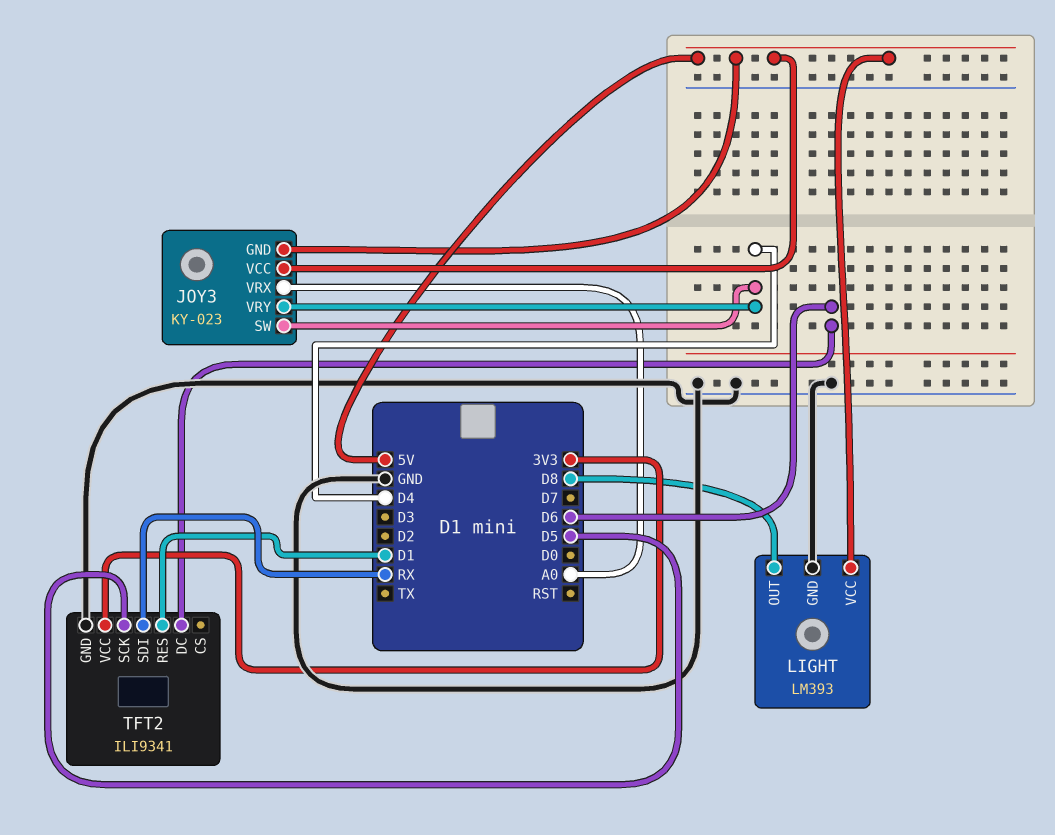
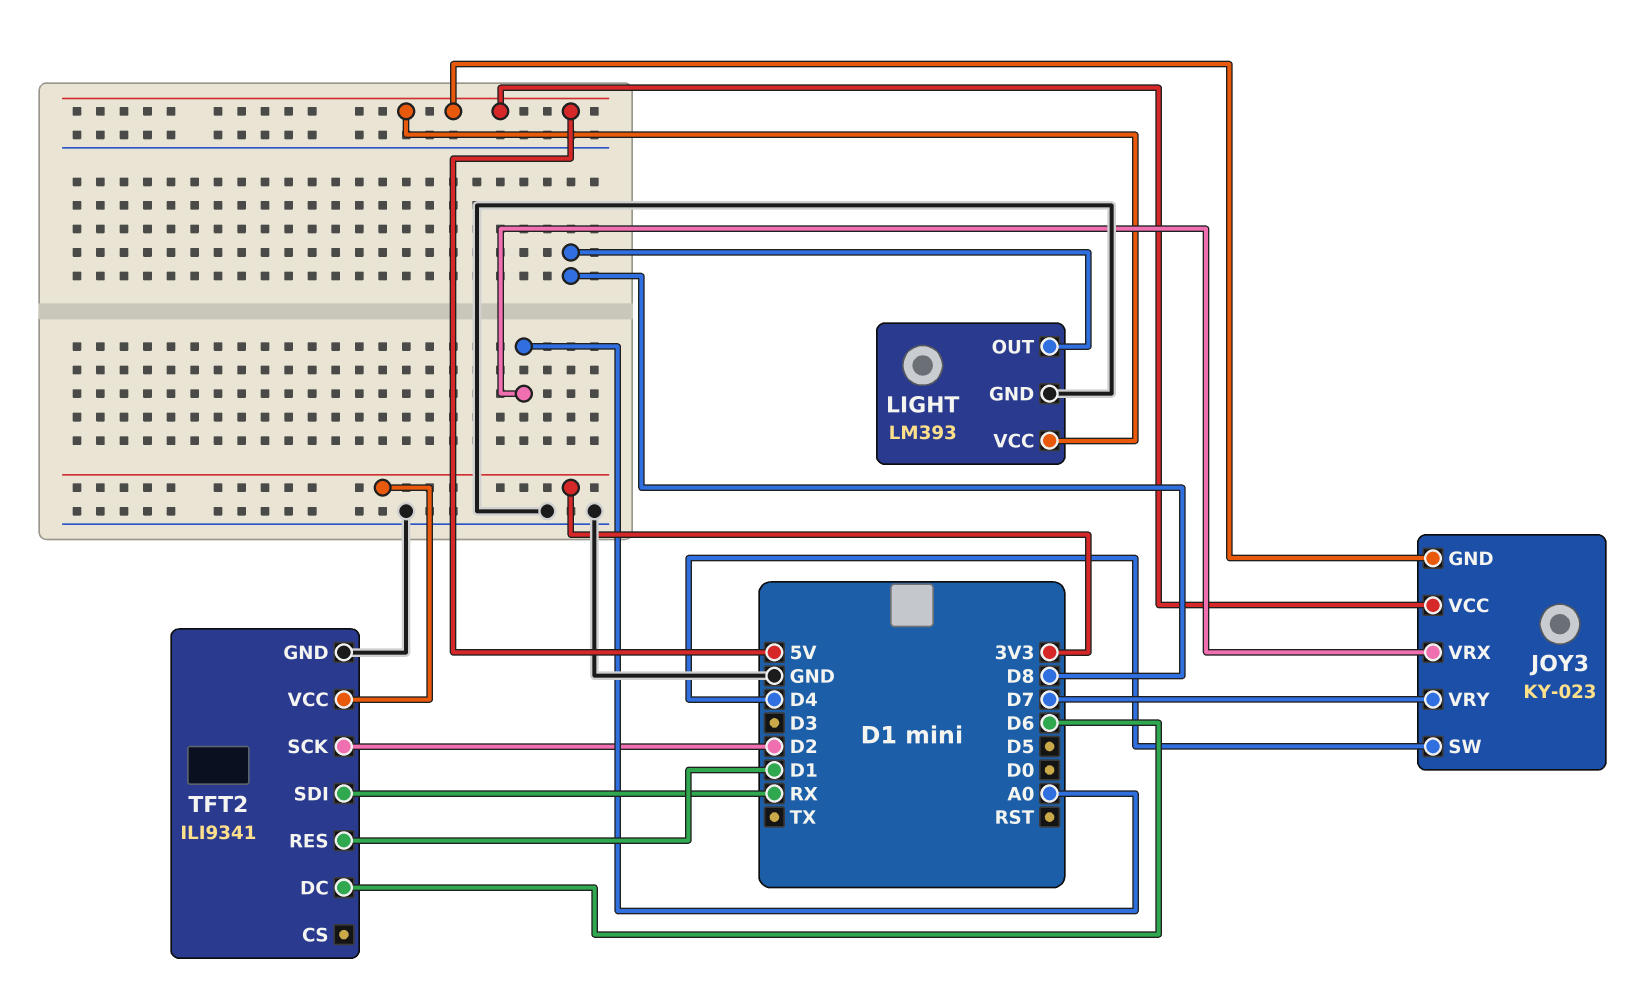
JOY3 pin VRY: D4 -> D7
TFT2 pin SCK: D5 -> D2

